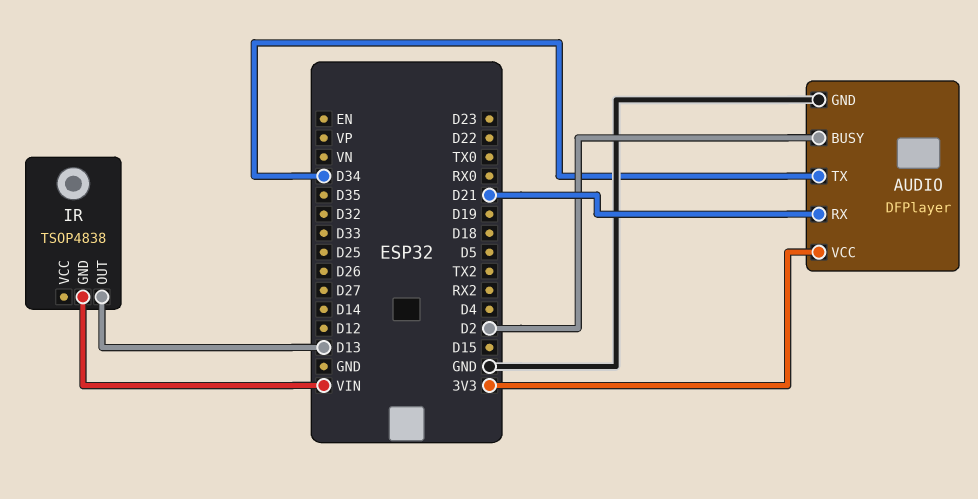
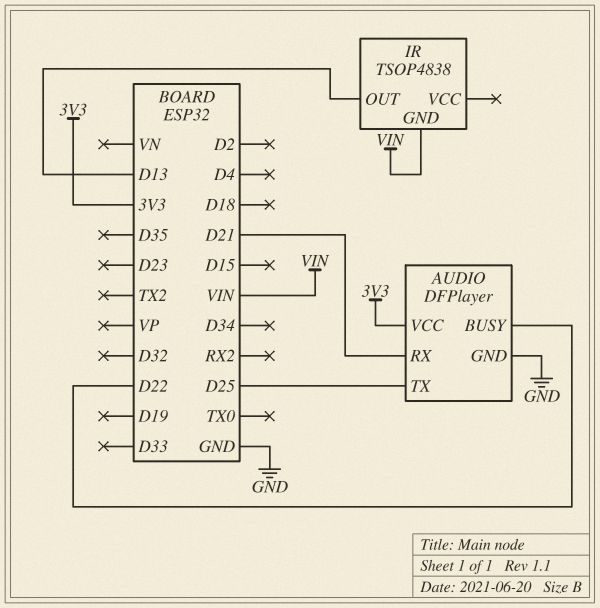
AUDIO pin BUSY: D2 -> D22
AUDIO pin TX: D34 -> D25

